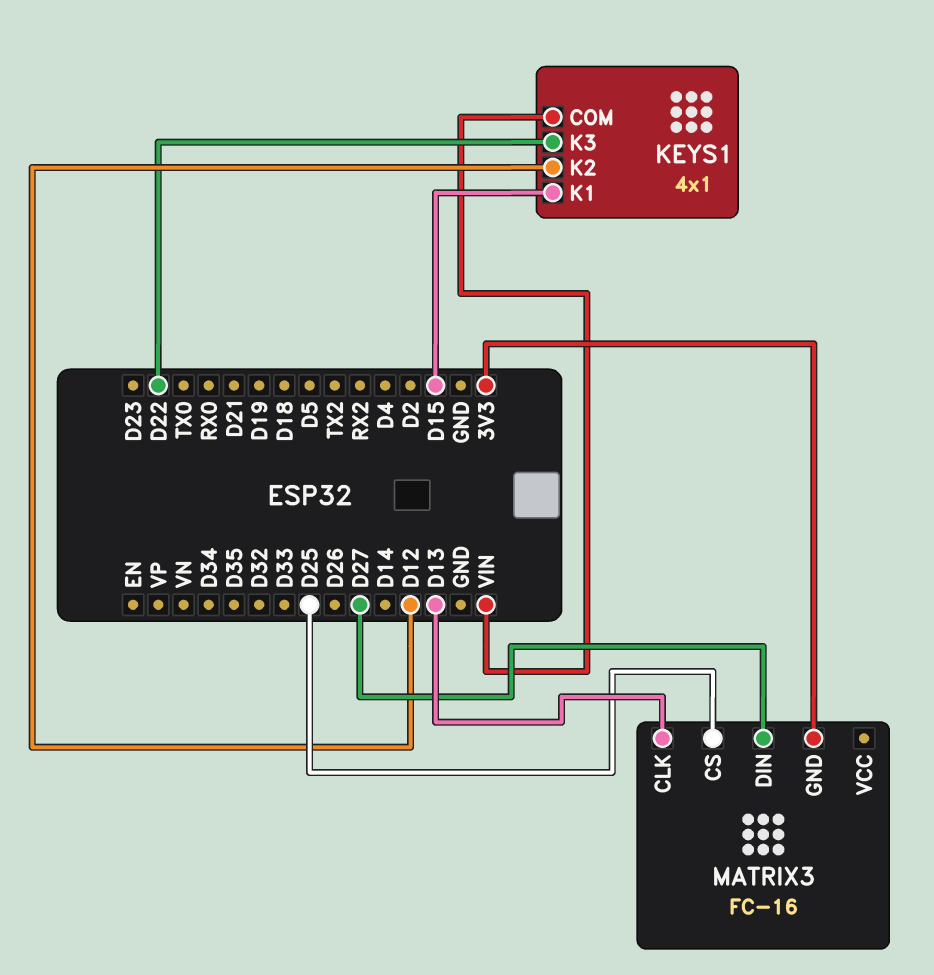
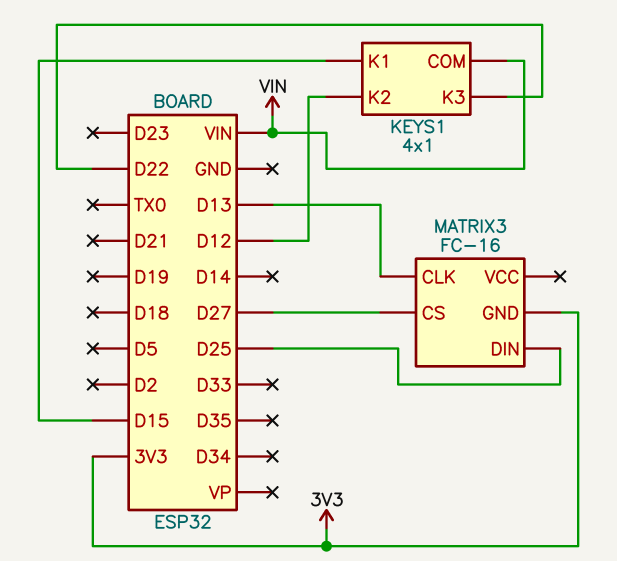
MATRIX3 pin CS: D25 -> D27
MATRIX3 pin DIN: D27 -> D25

